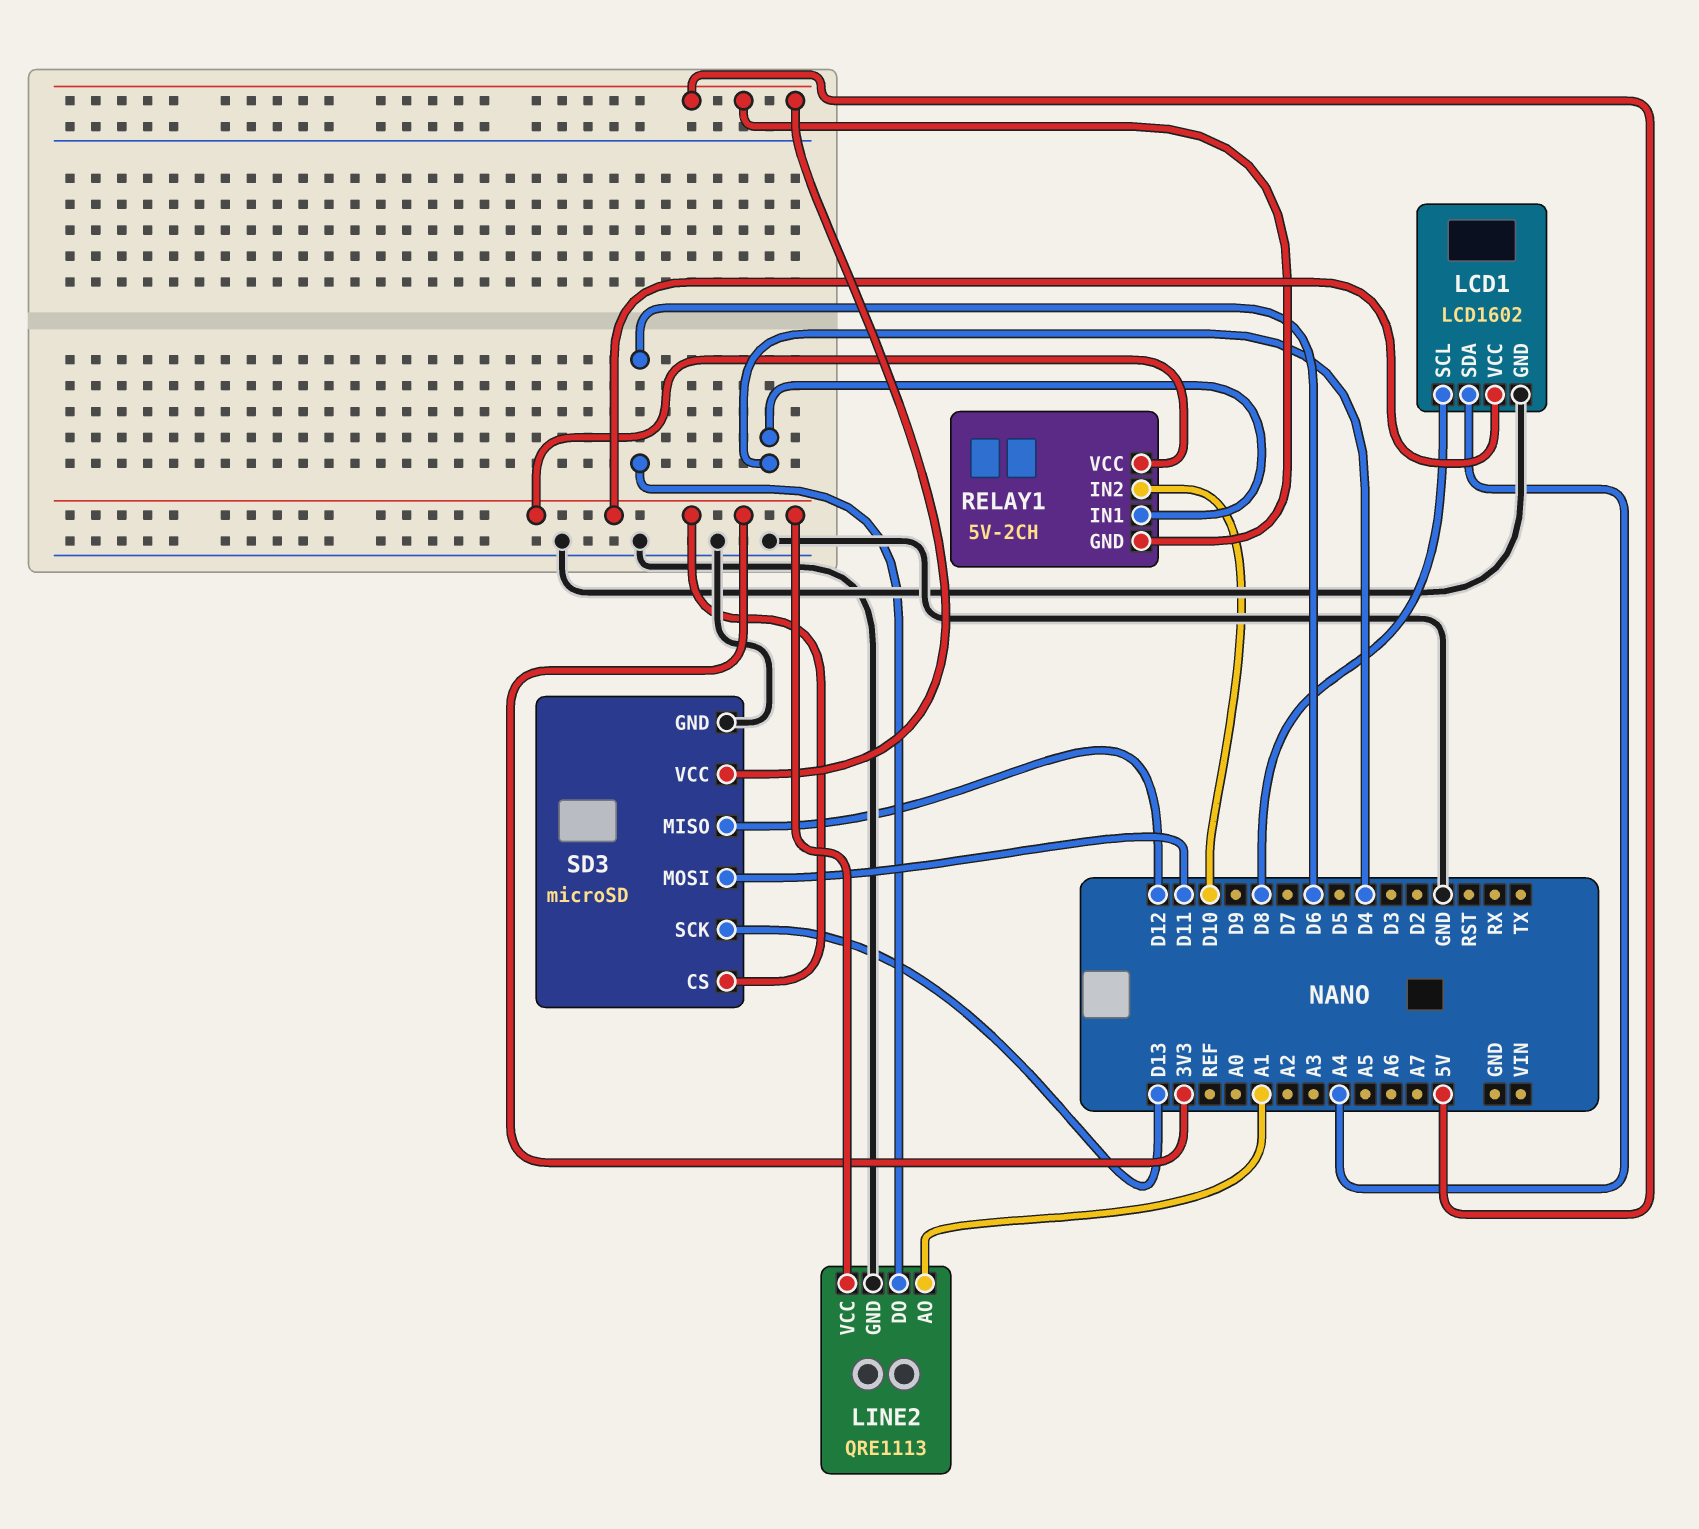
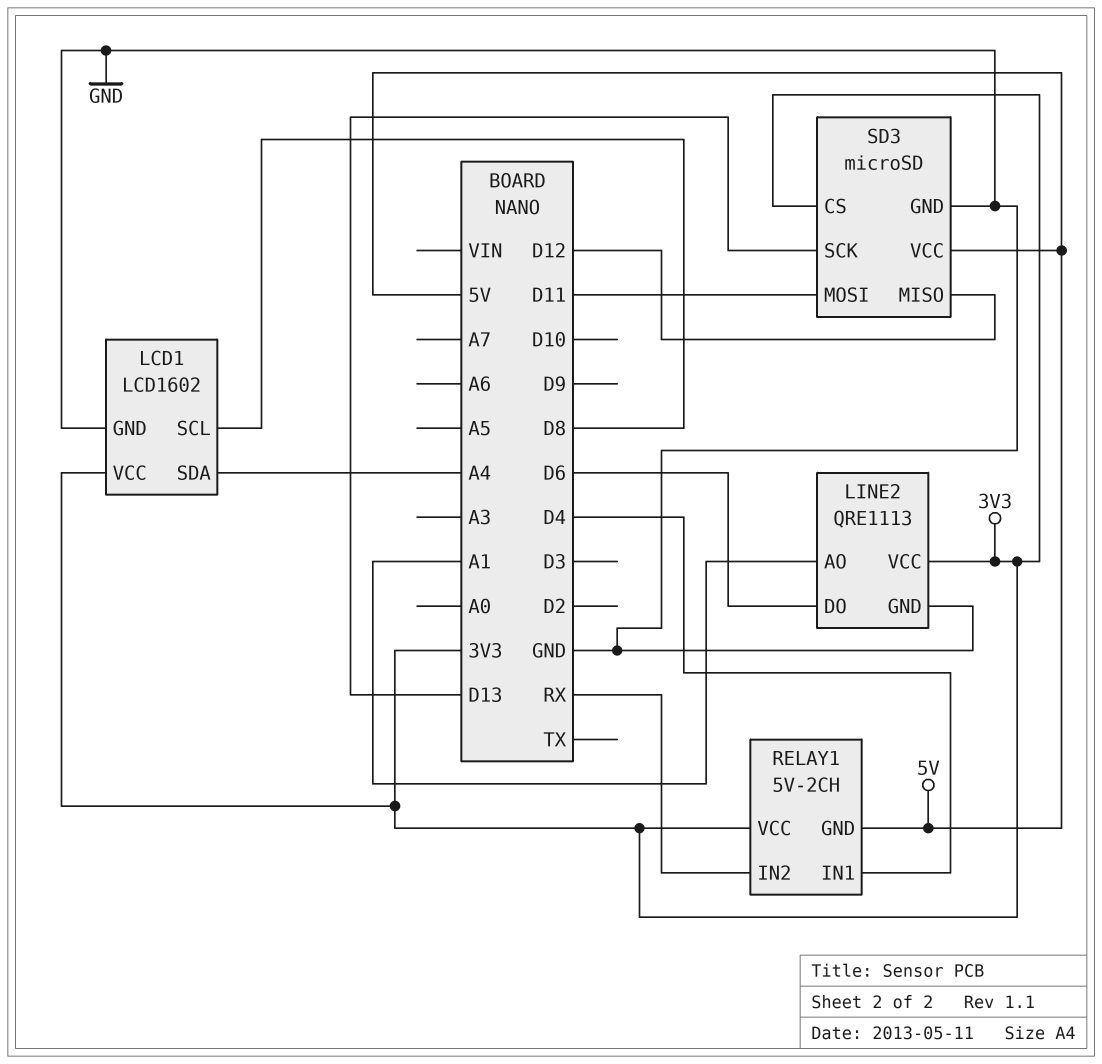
RELAY1 pin IN2: D10 -> RX

